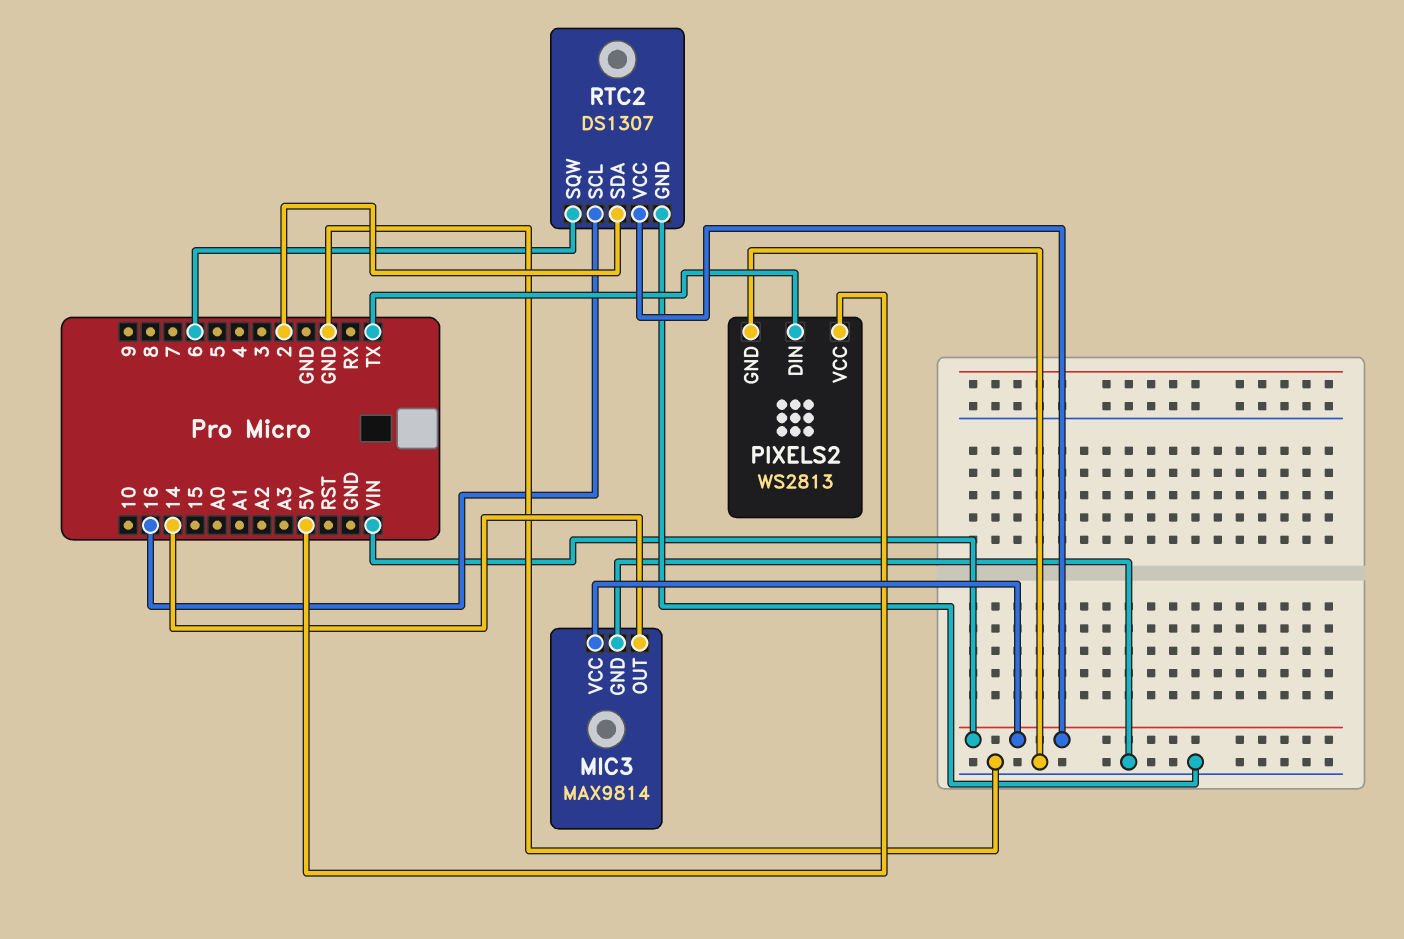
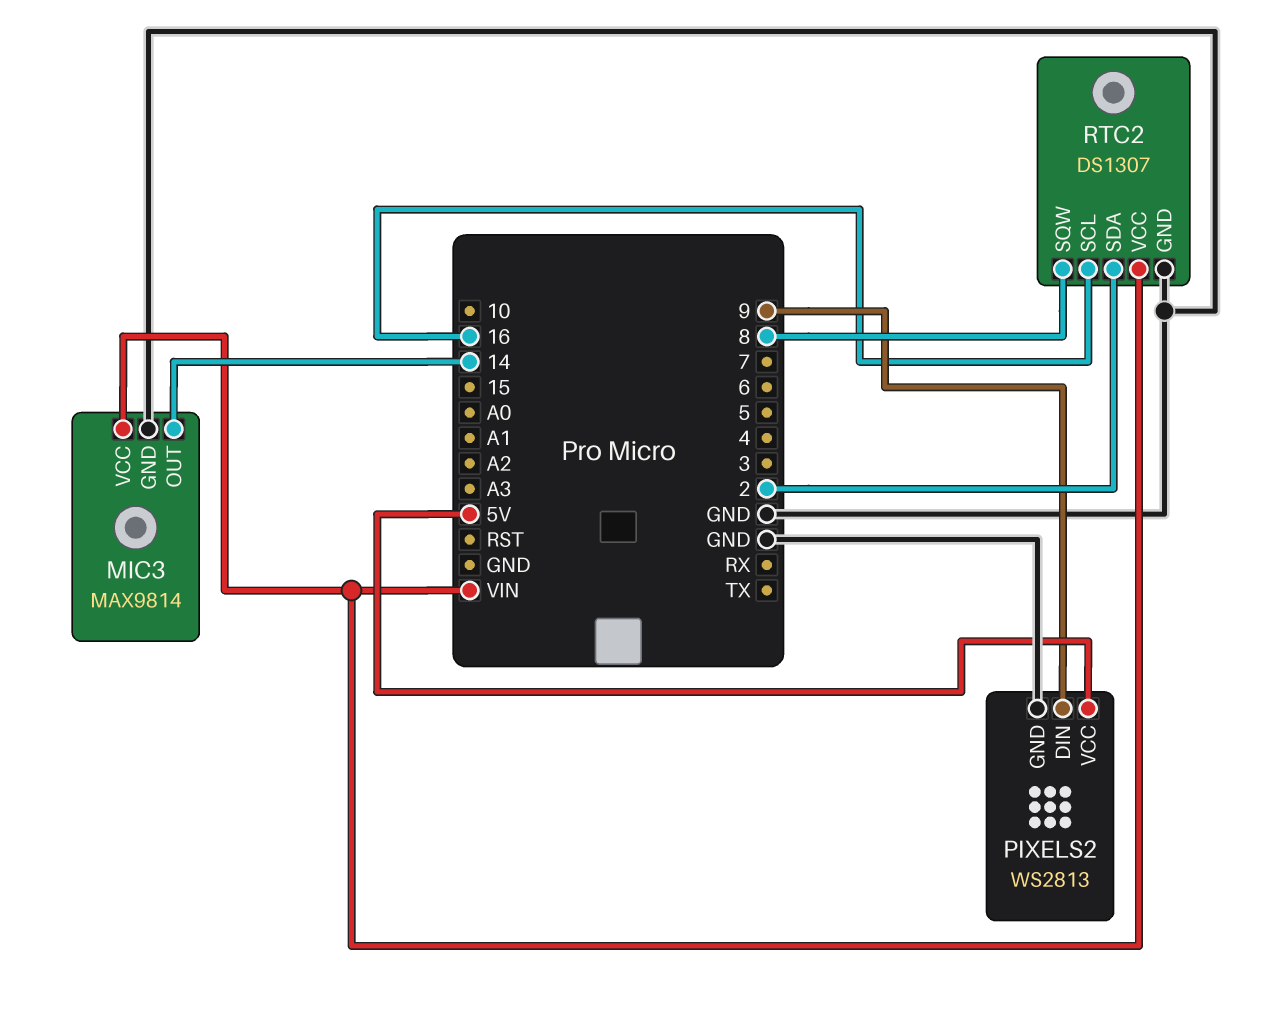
PIXELS2 pin DIN: TX -> 9
RTC2 pin SQW: 6 -> 8

